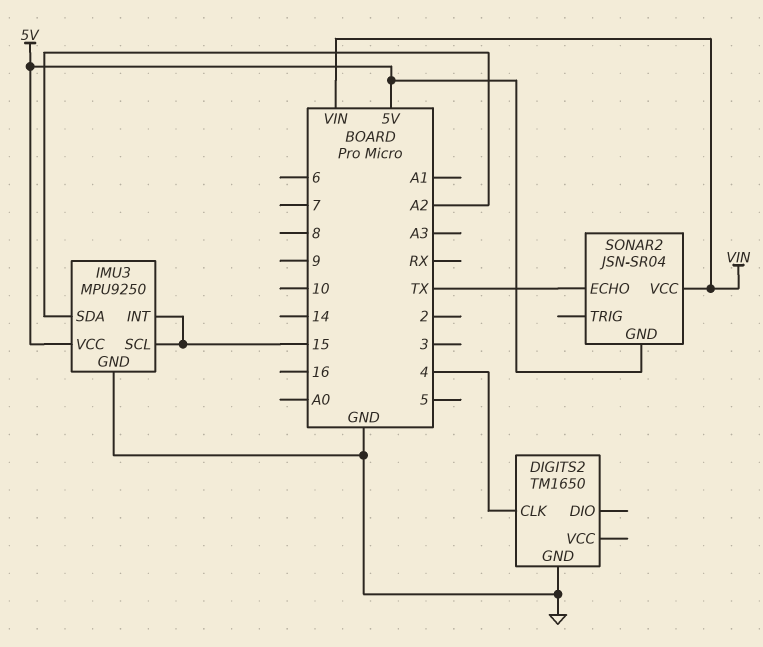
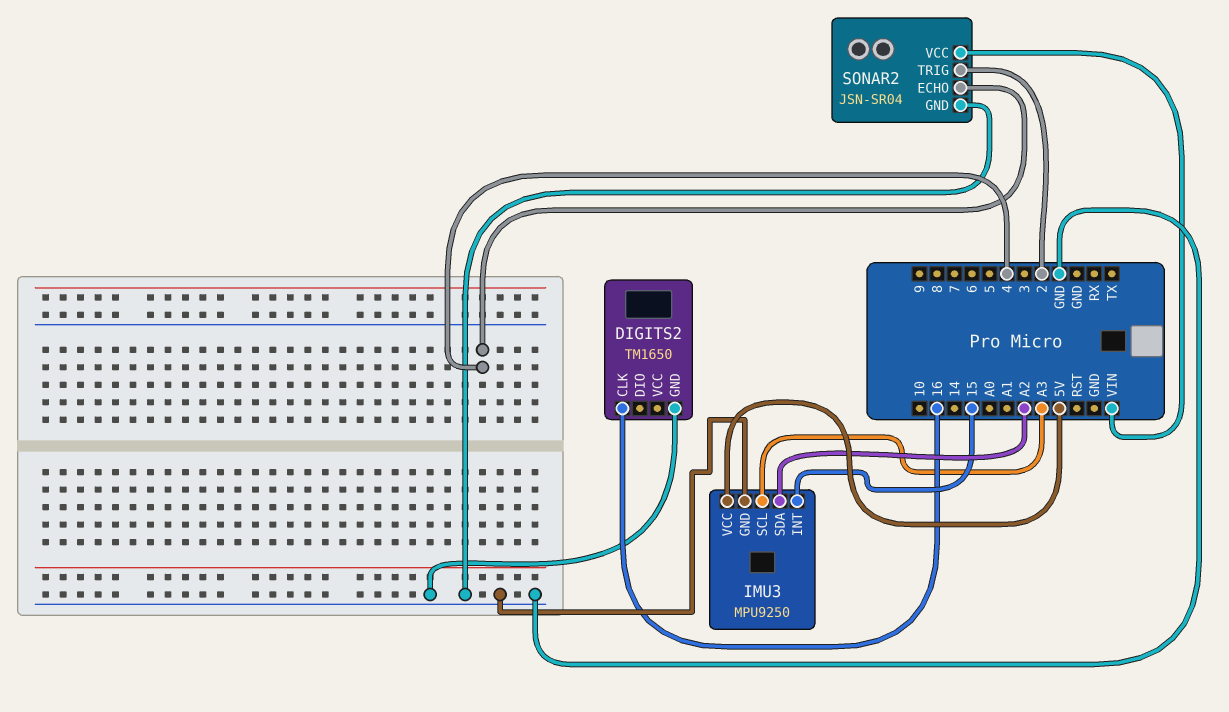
DIGITS2 pin CLK: 4 -> 16
IMU3 pin SCL: 15 -> A3
SONAR2 pin ECHO: TX -> 4
SONAR2 pin GND: 5V -> GND
SONAR2 pin TRIG: none -> 2

